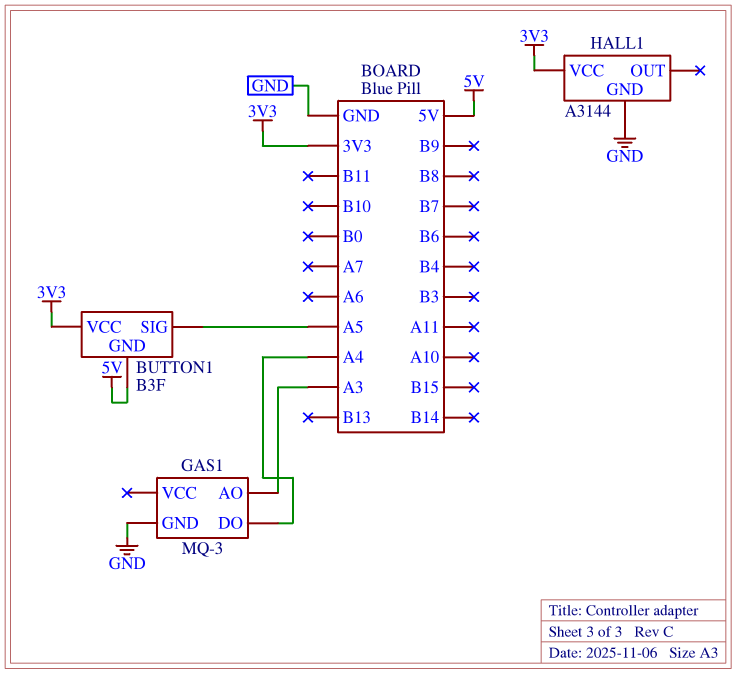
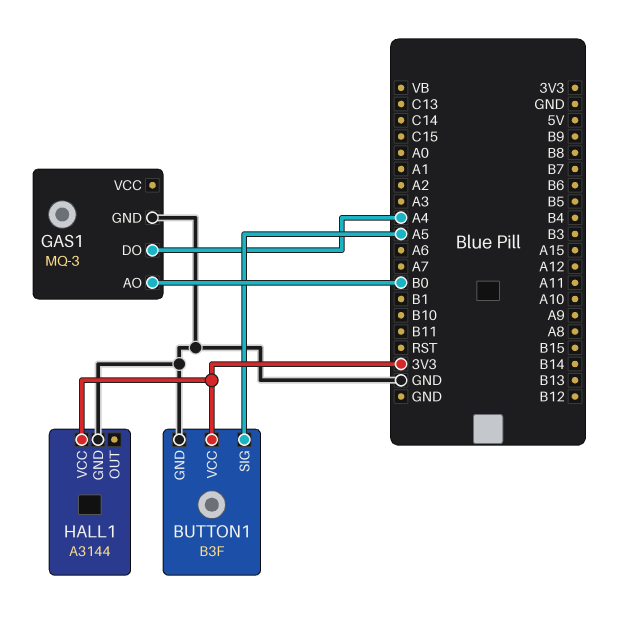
BUTTON1 pin GND: 5V -> GND
GAS1 pin AO: A3 -> B0

